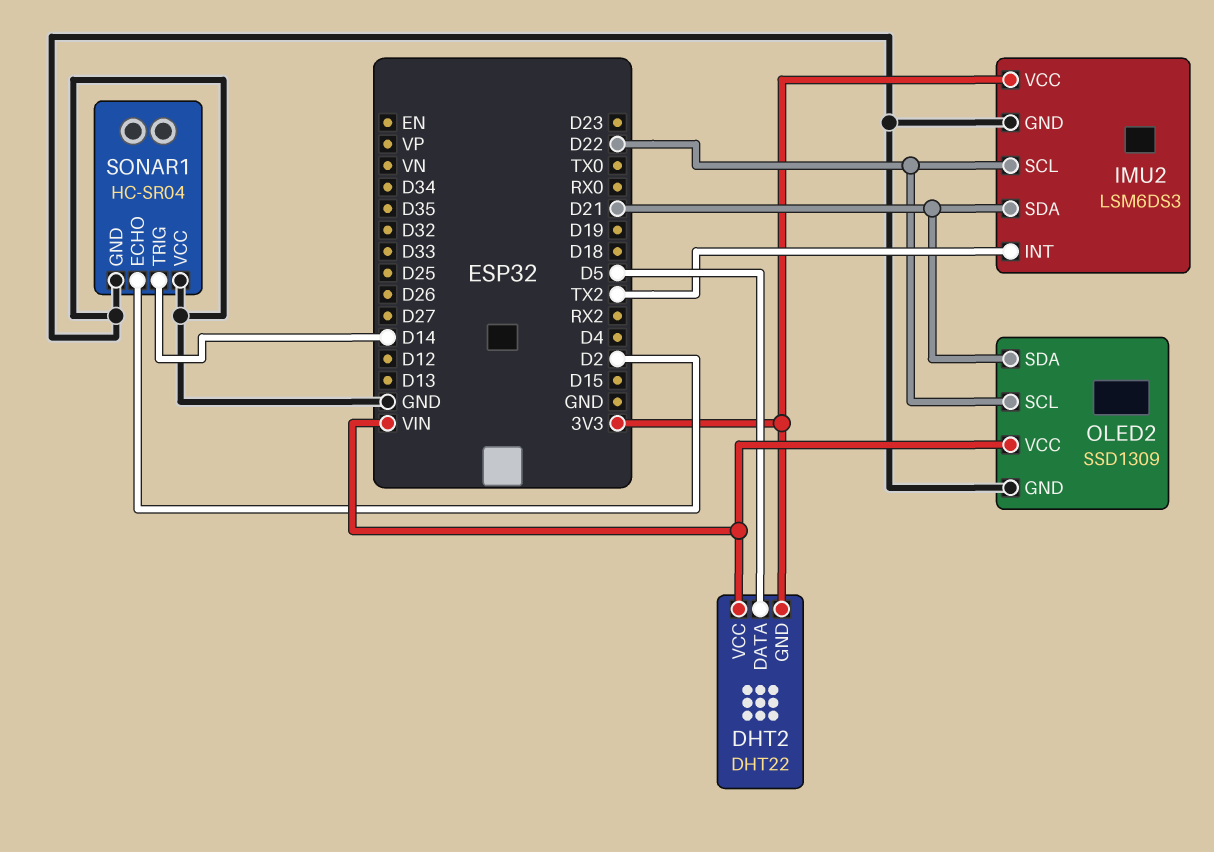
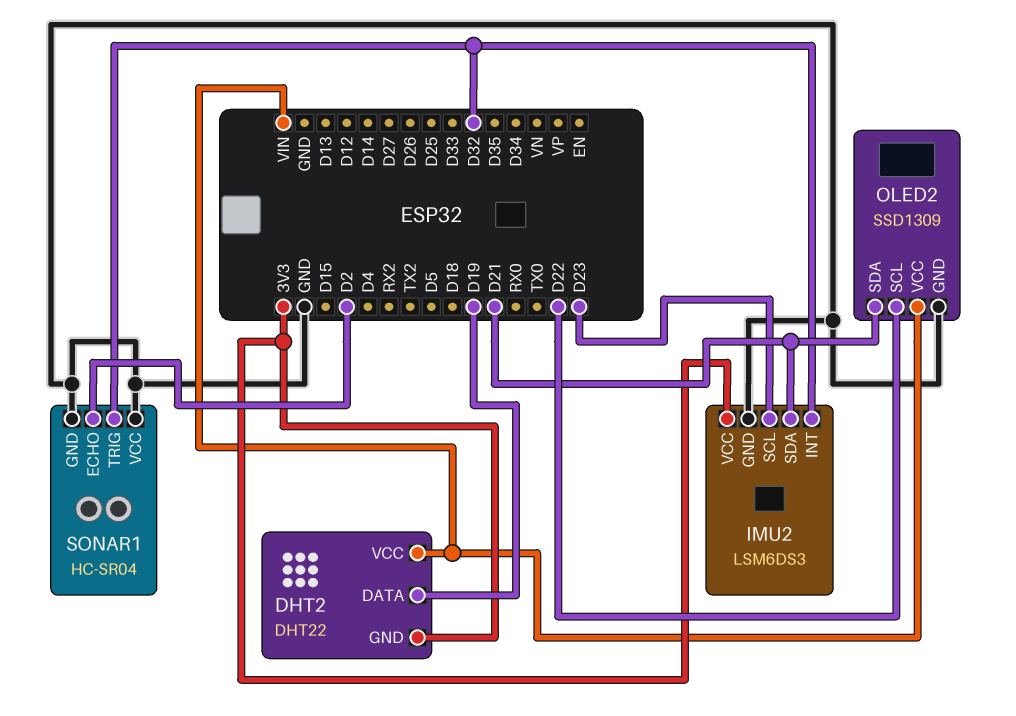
DHT2 pin DATA: D5 -> D19
IMU2 pin INT: TX2 -> D32
IMU2 pin SCL: D22 -> D23
SONAR1 pin TRIG: D14 -> D32

